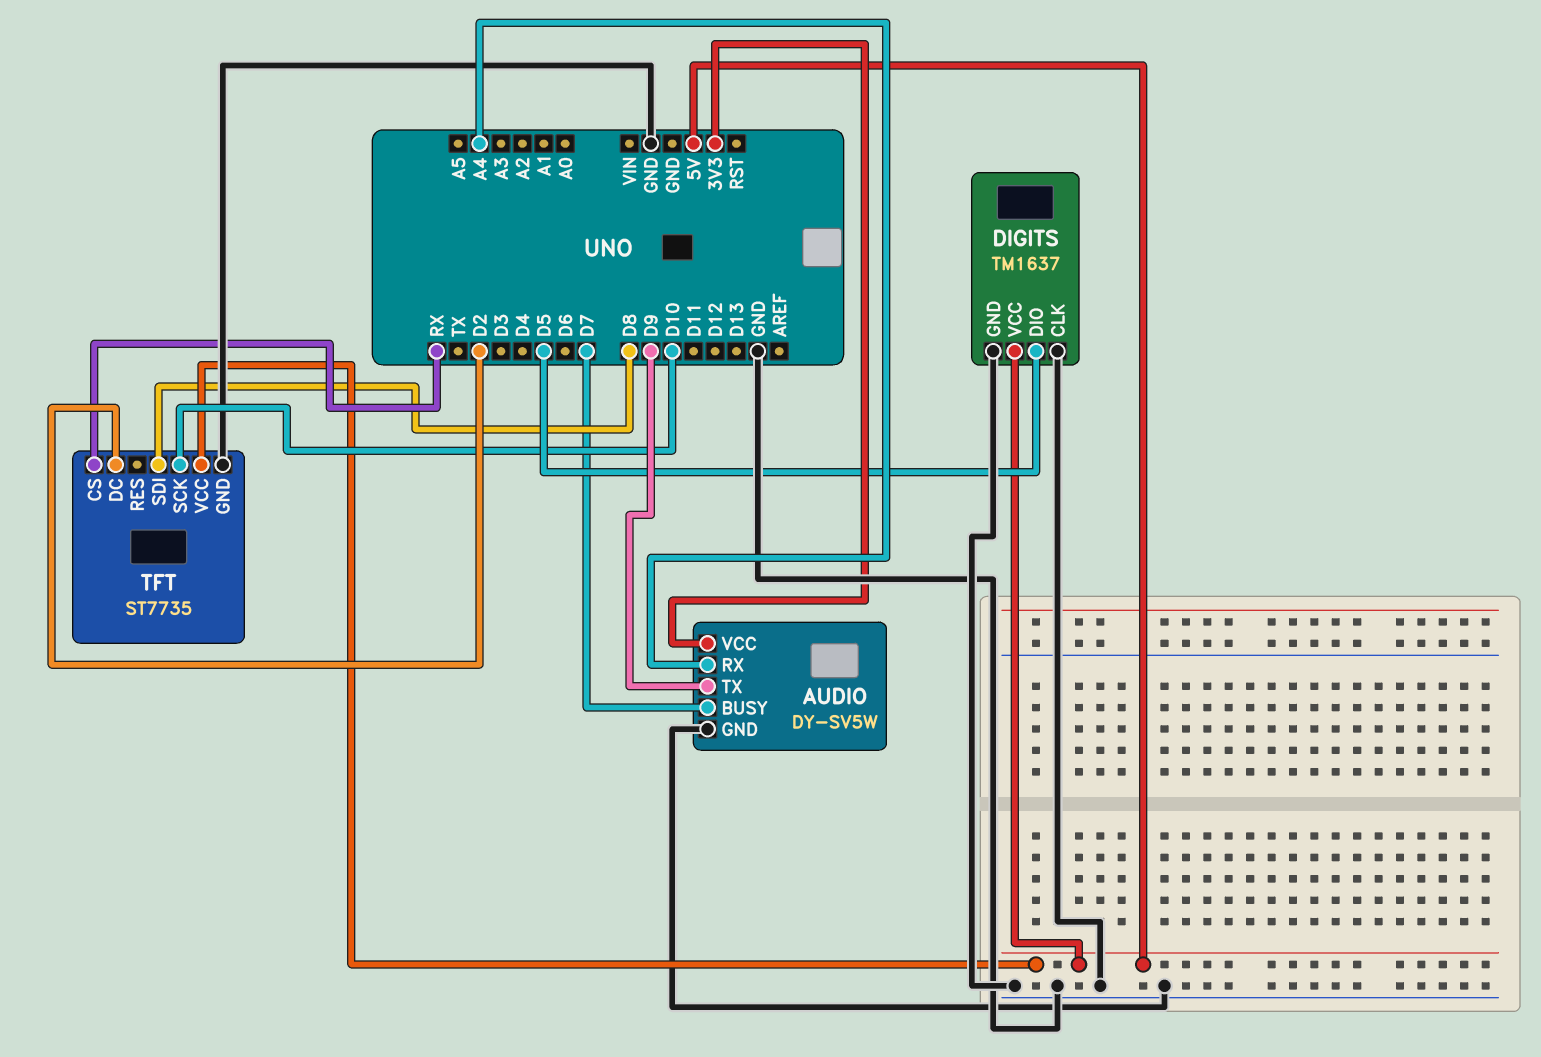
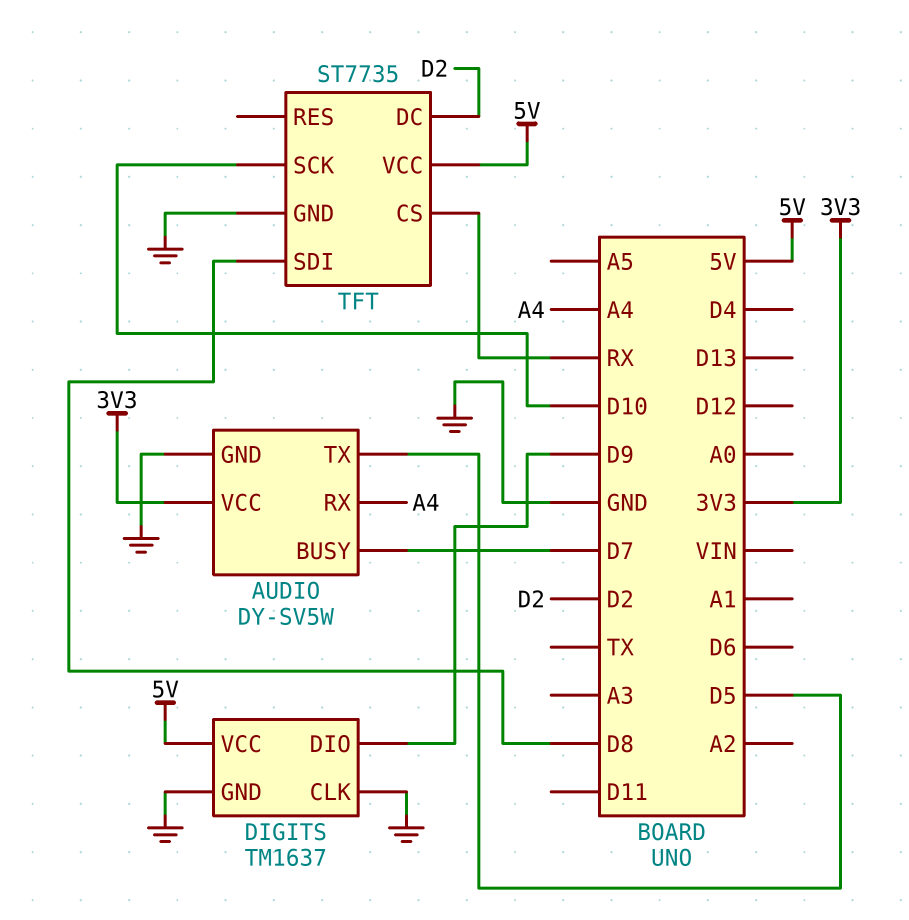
AUDIO pin TX: D9 -> D5
DIGITS pin DIO: D5 -> D9

